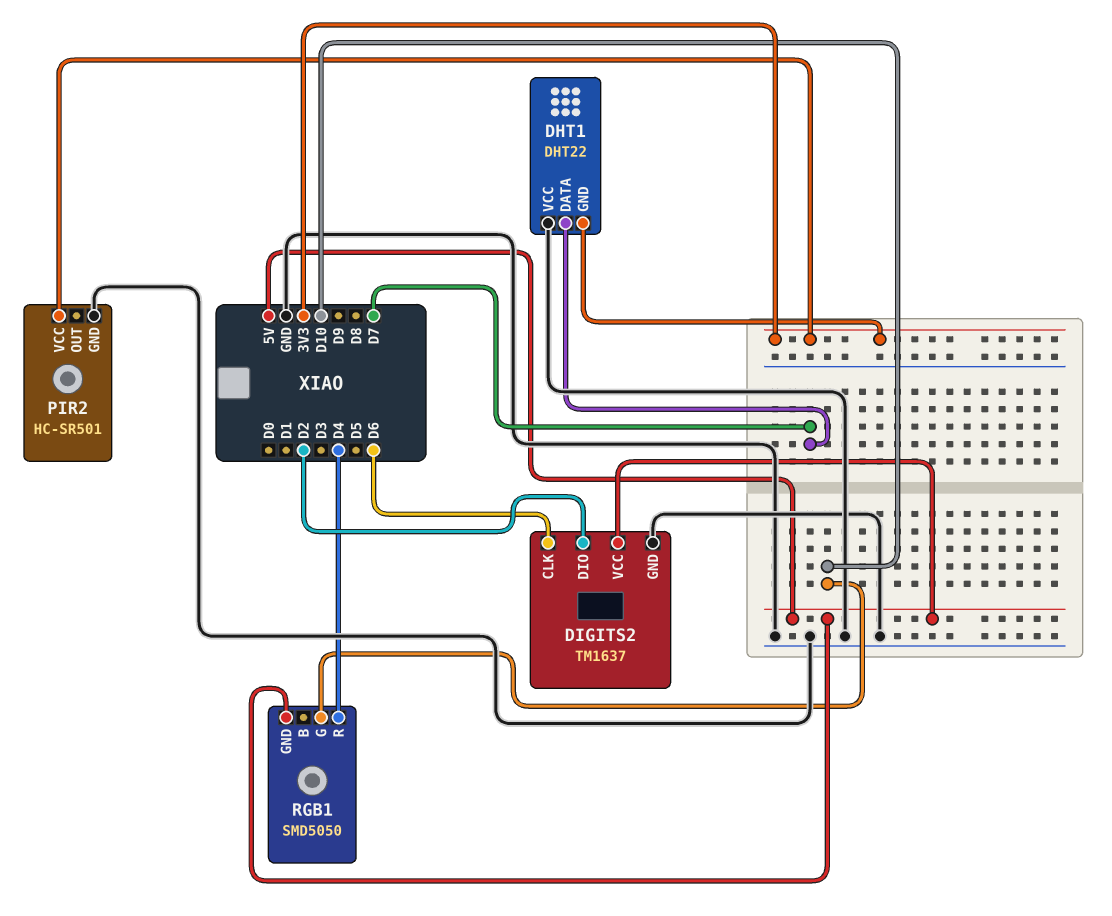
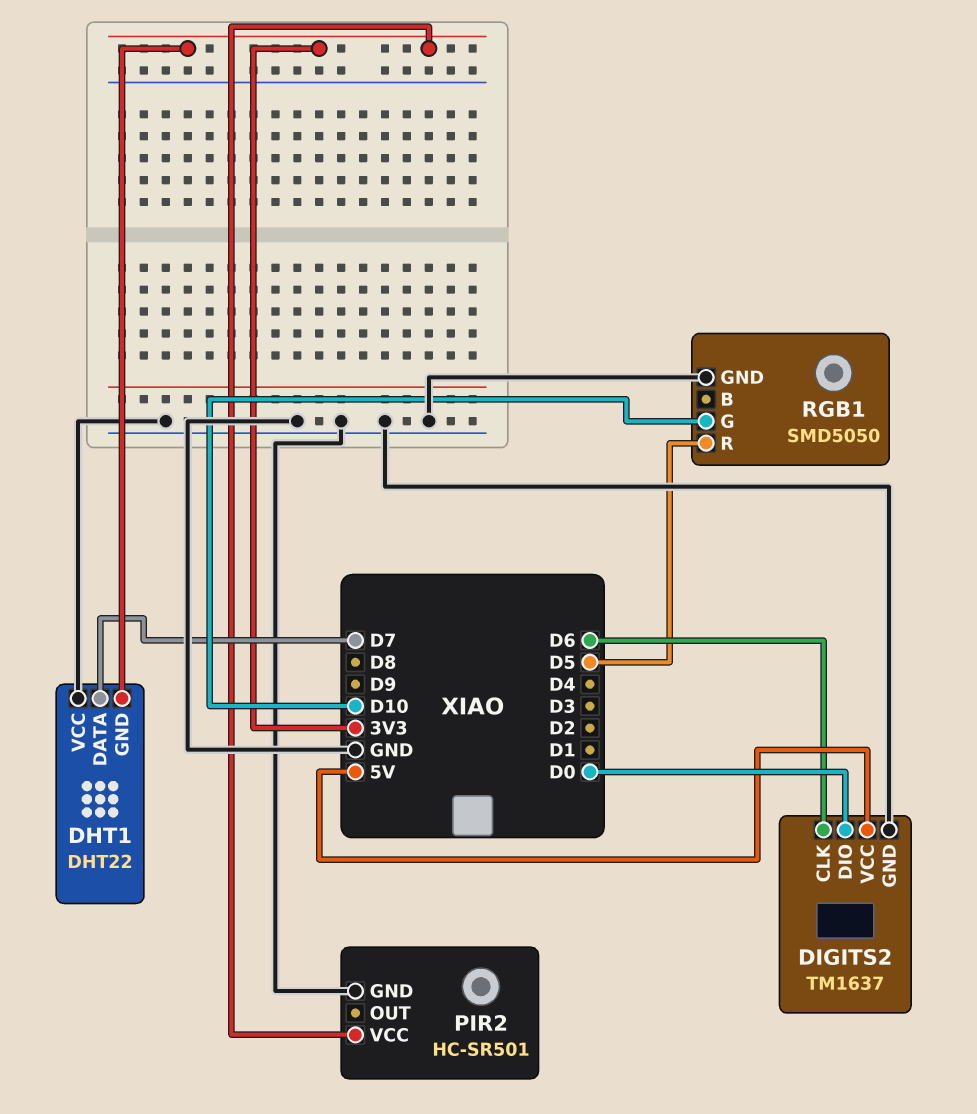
DIGITS2 pin DIO: D2 -> D0
RGB1 pin GND: 5V -> GND
RGB1 pin R: D4 -> D5

